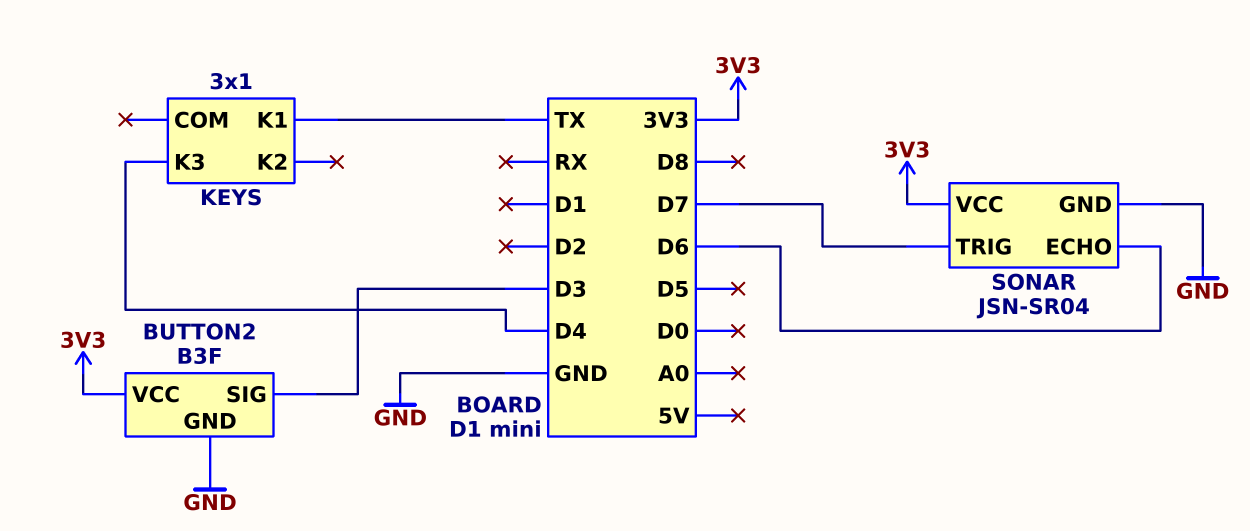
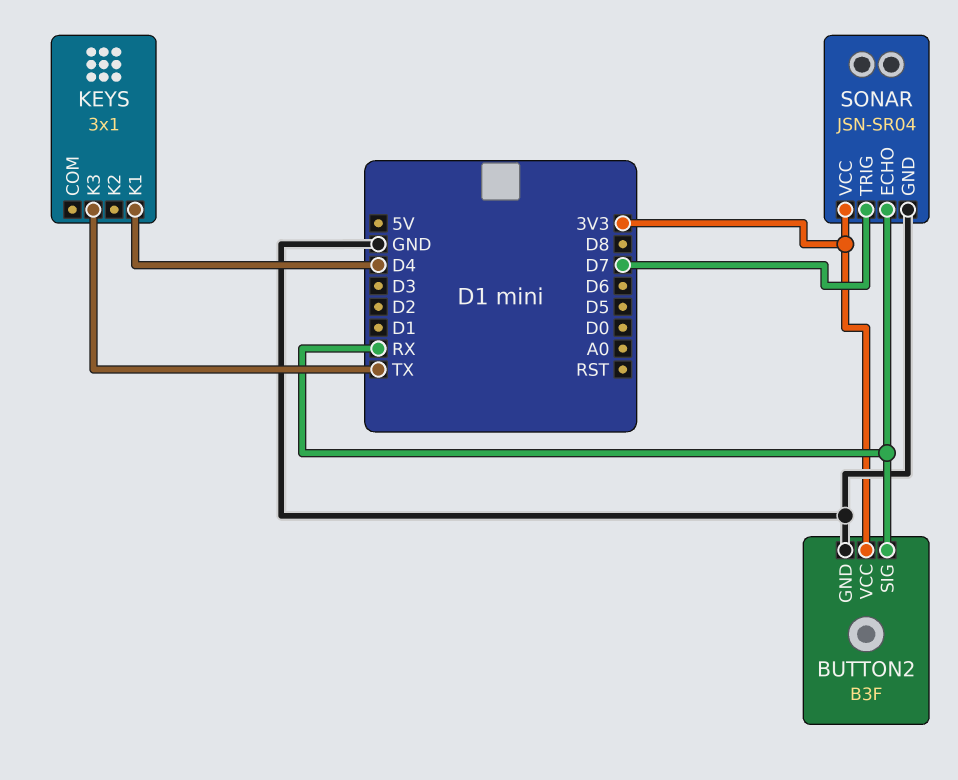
BUTTON2 pin SIG: D3 -> RX
KEYS pin K1: TX -> D4
KEYS pin K3: D4 -> TX
SONAR pin ECHO: D6 -> RX

